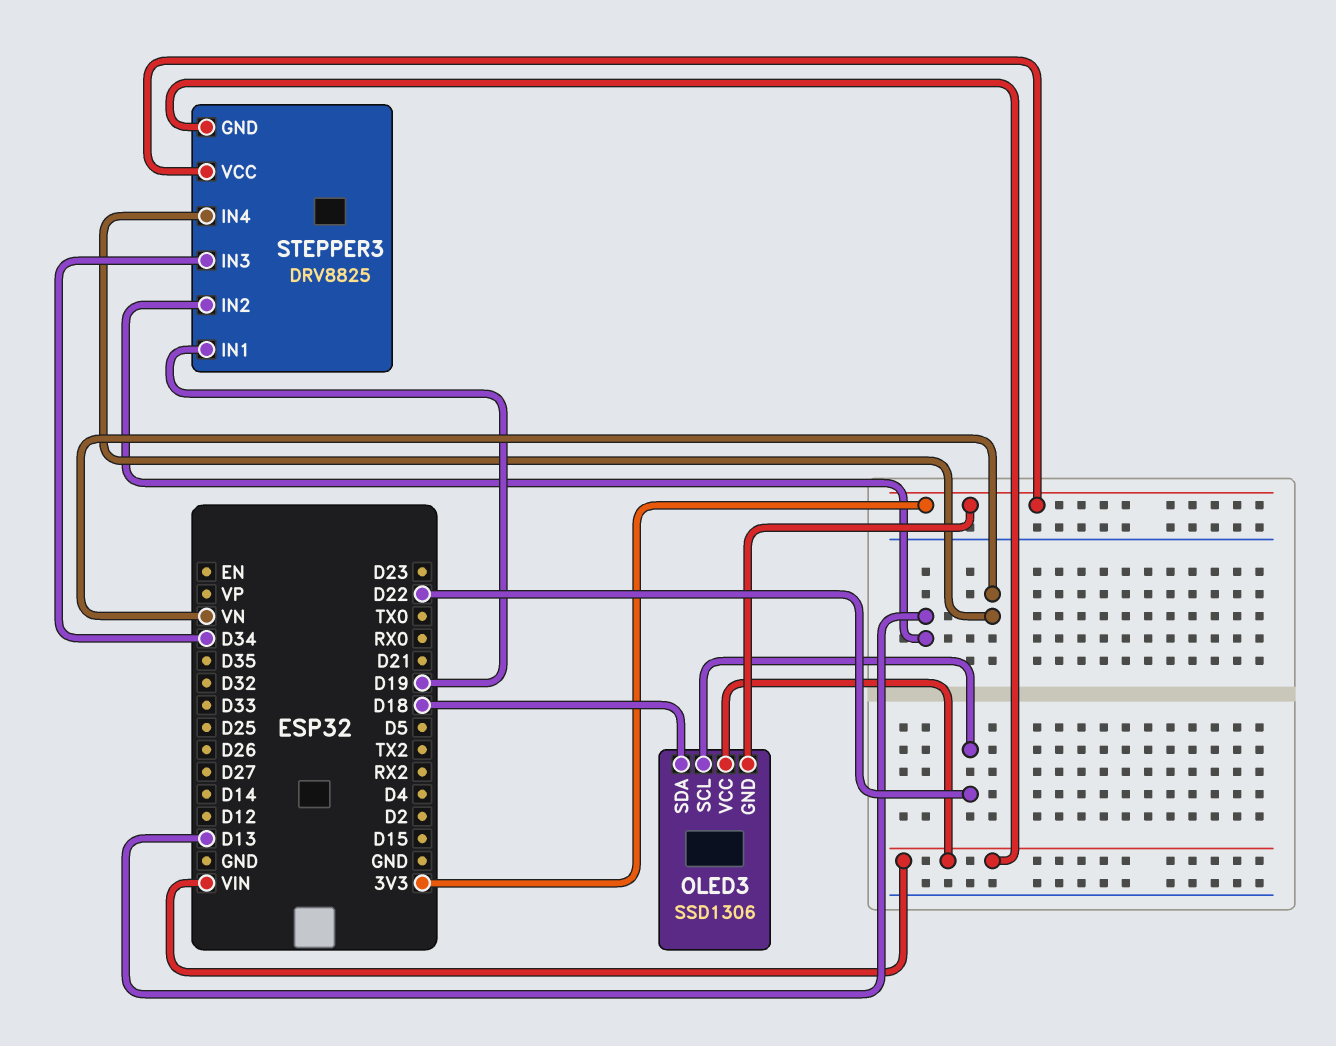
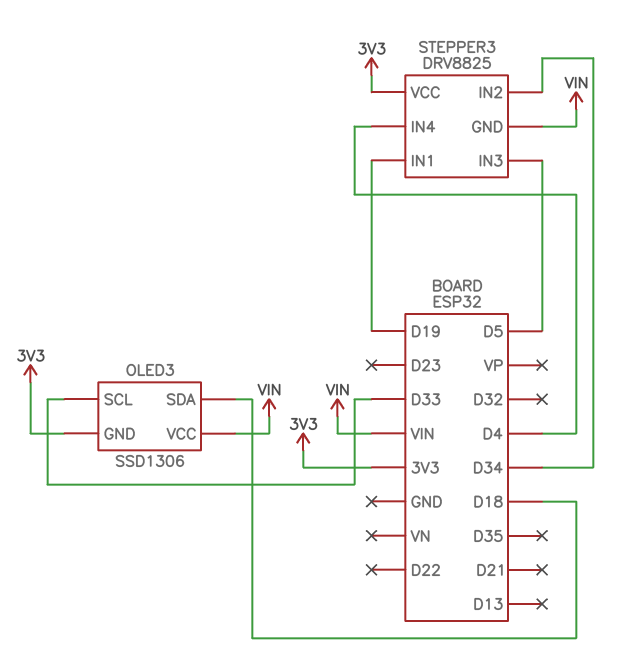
OLED3 pin SCL: D22 -> D33
STEPPER3 pin IN2: D13 -> D34
STEPPER3 pin IN3: D34 -> D5
STEPPER3 pin IN4: VN -> D4

